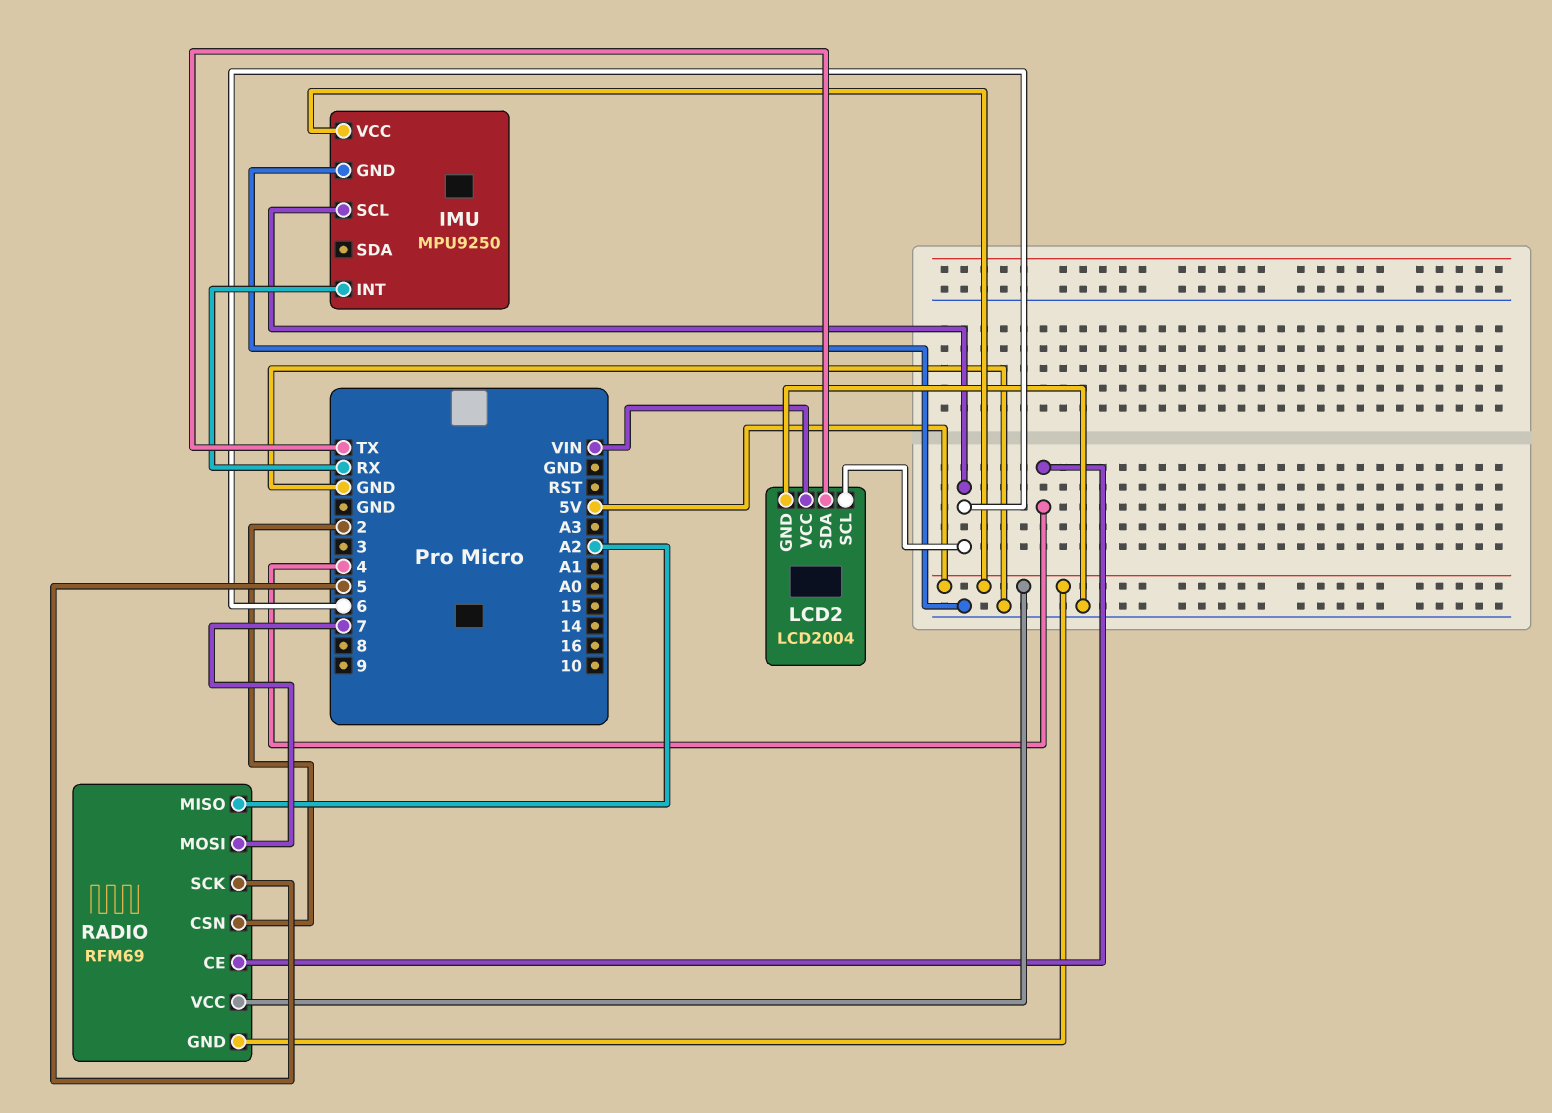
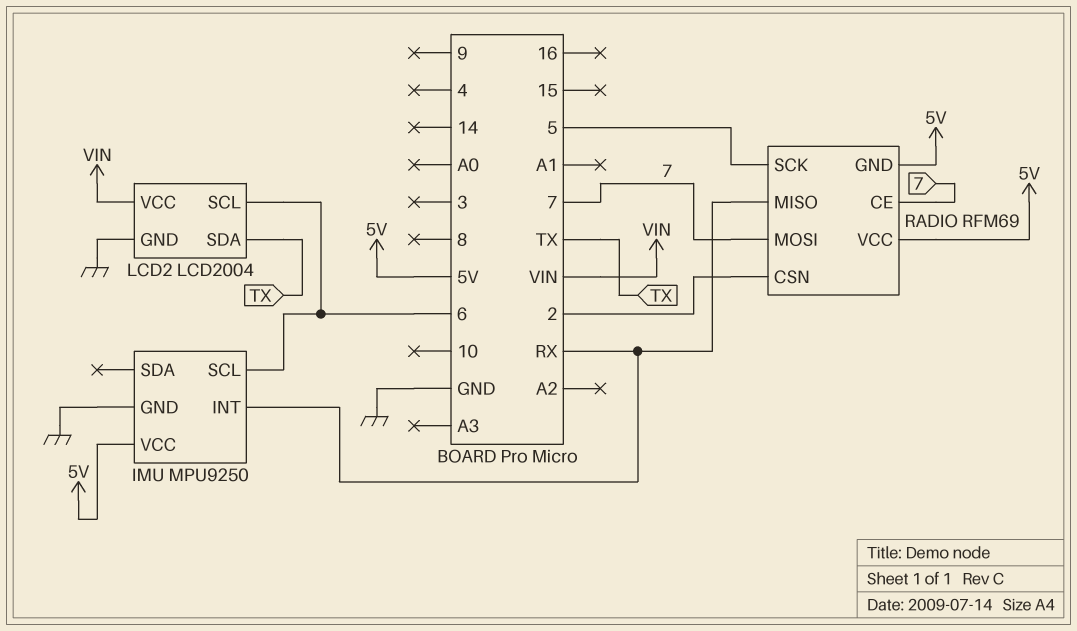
RADIO pin CE: 4 -> 7
RADIO pin MISO: A2 -> RX

